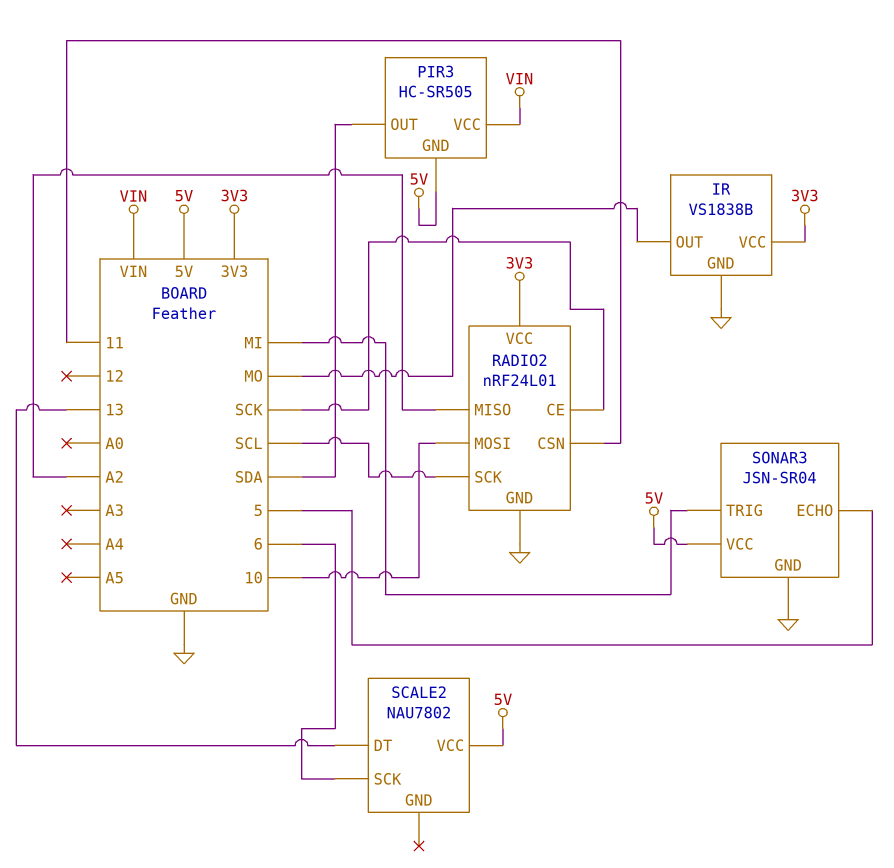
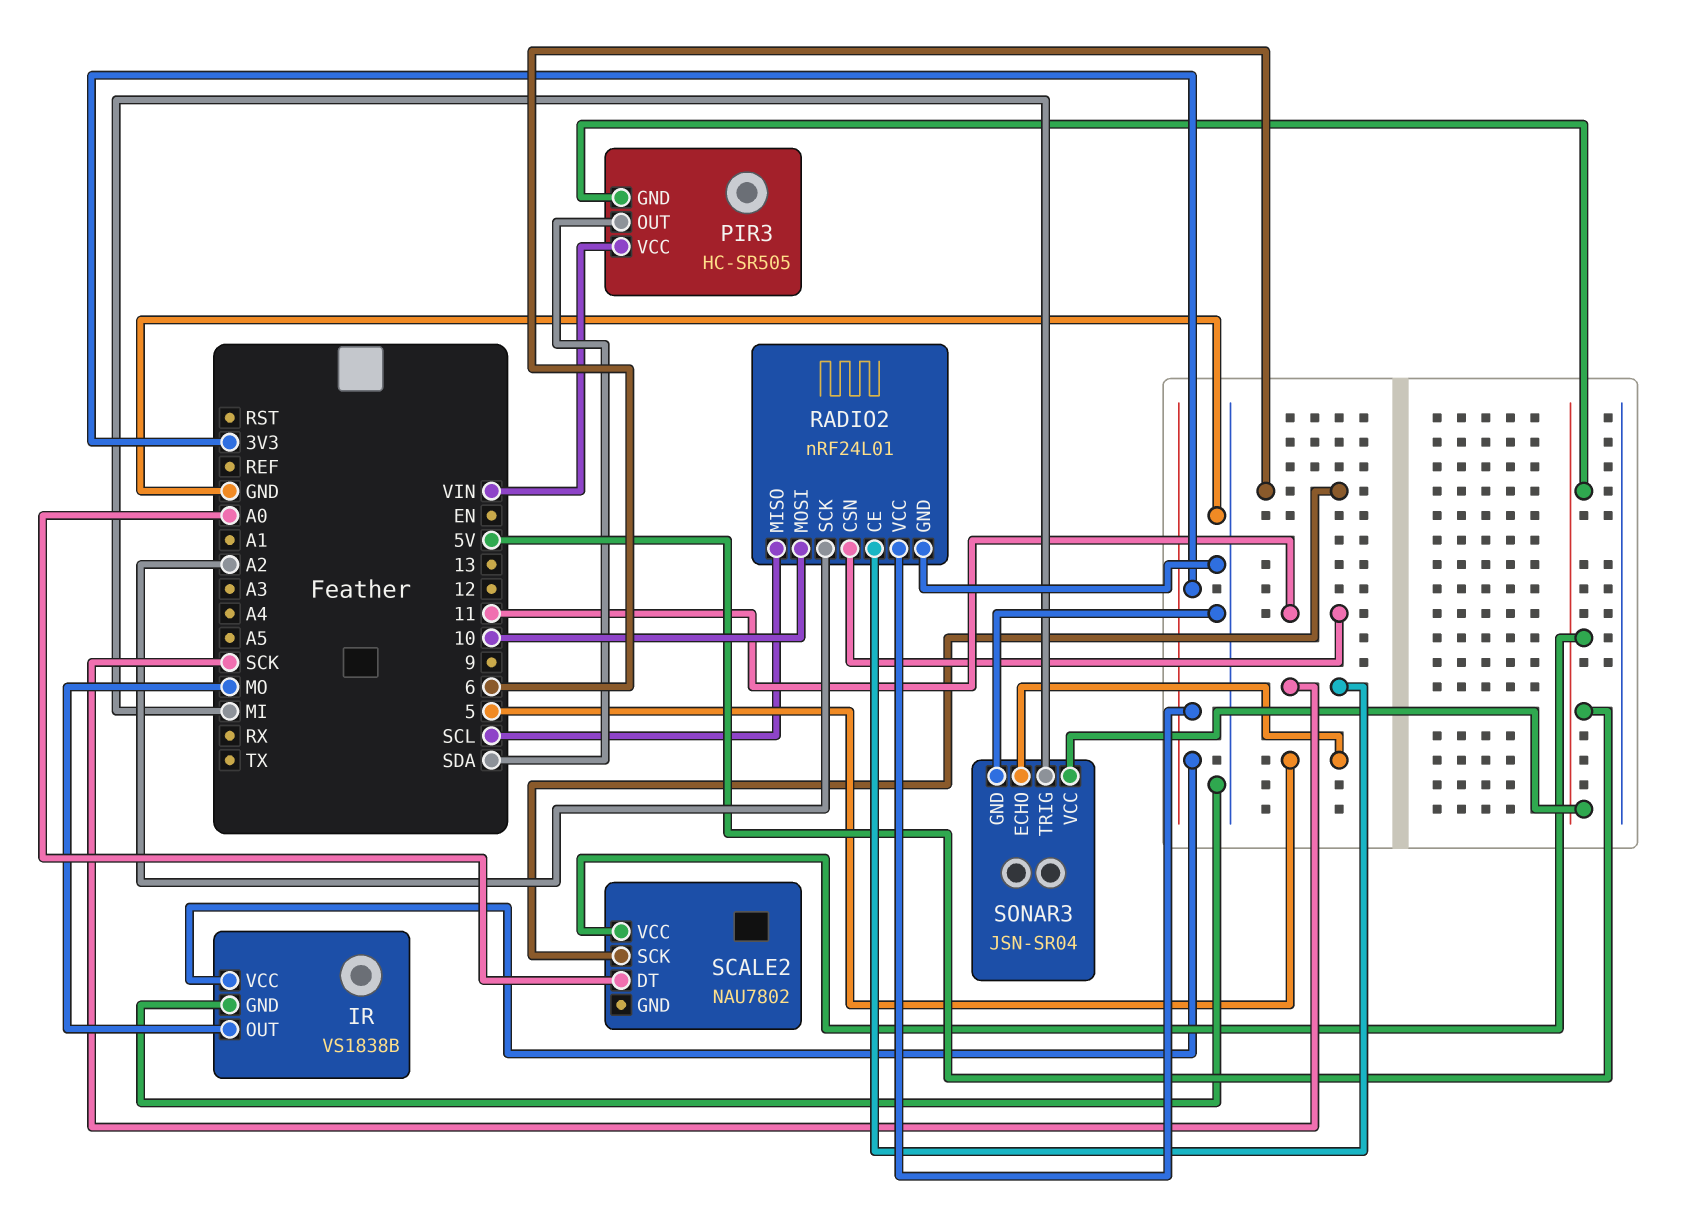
RADIO2 pin MISO: A2 -> SCL
RADIO2 pin SCK: SCL -> A2
SCALE2 pin DT: 13 -> A0

